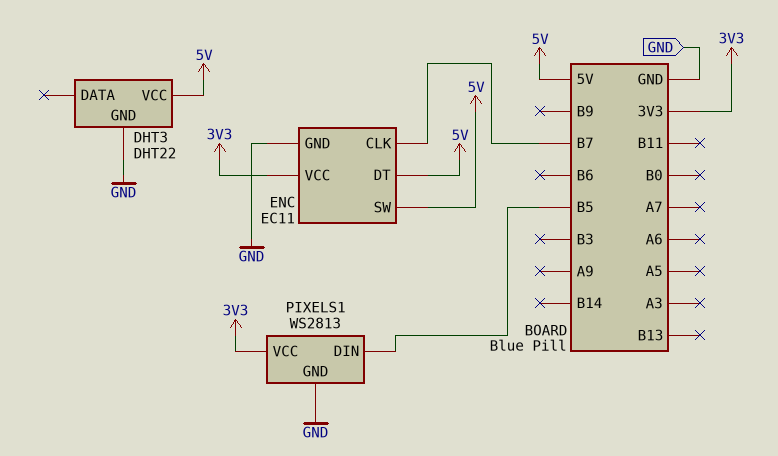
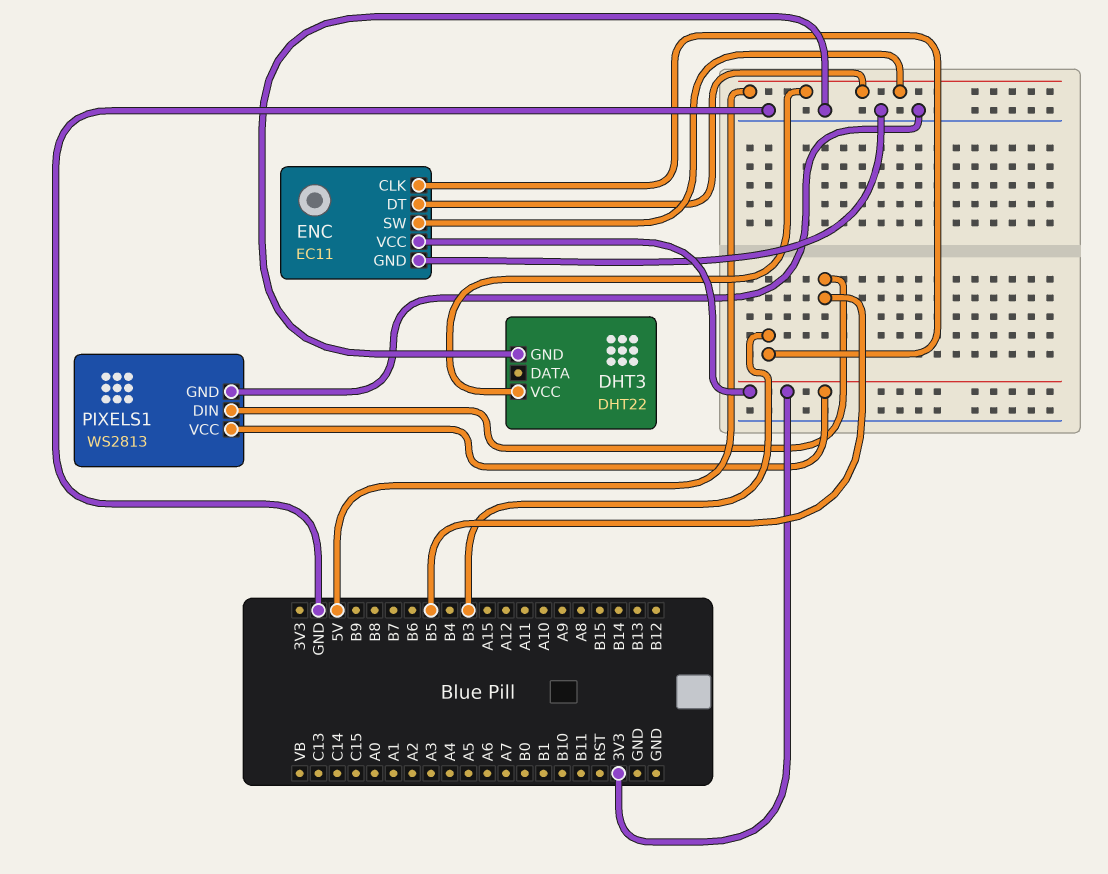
ENC pin CLK: B7 -> B3

